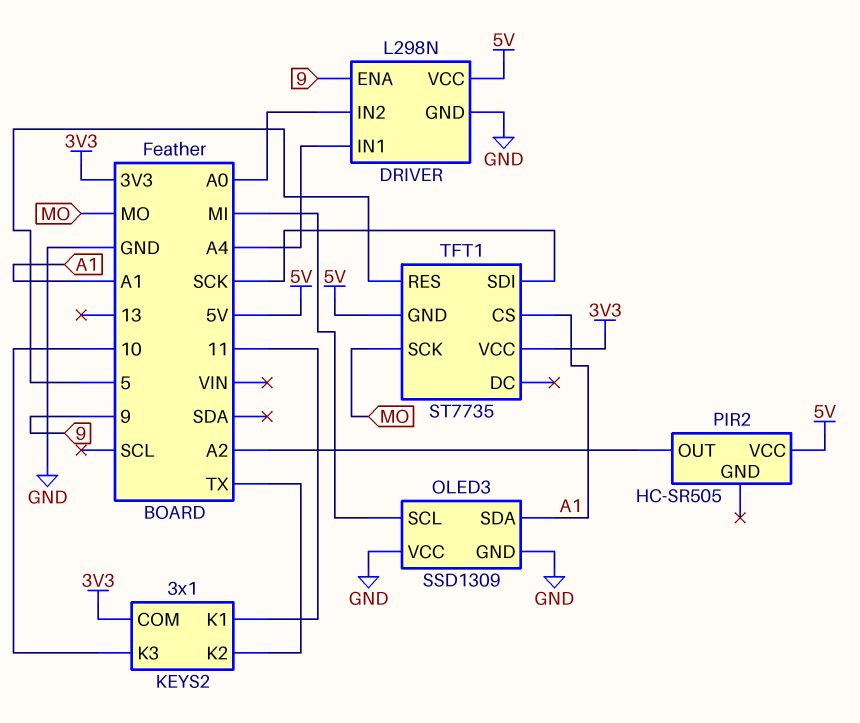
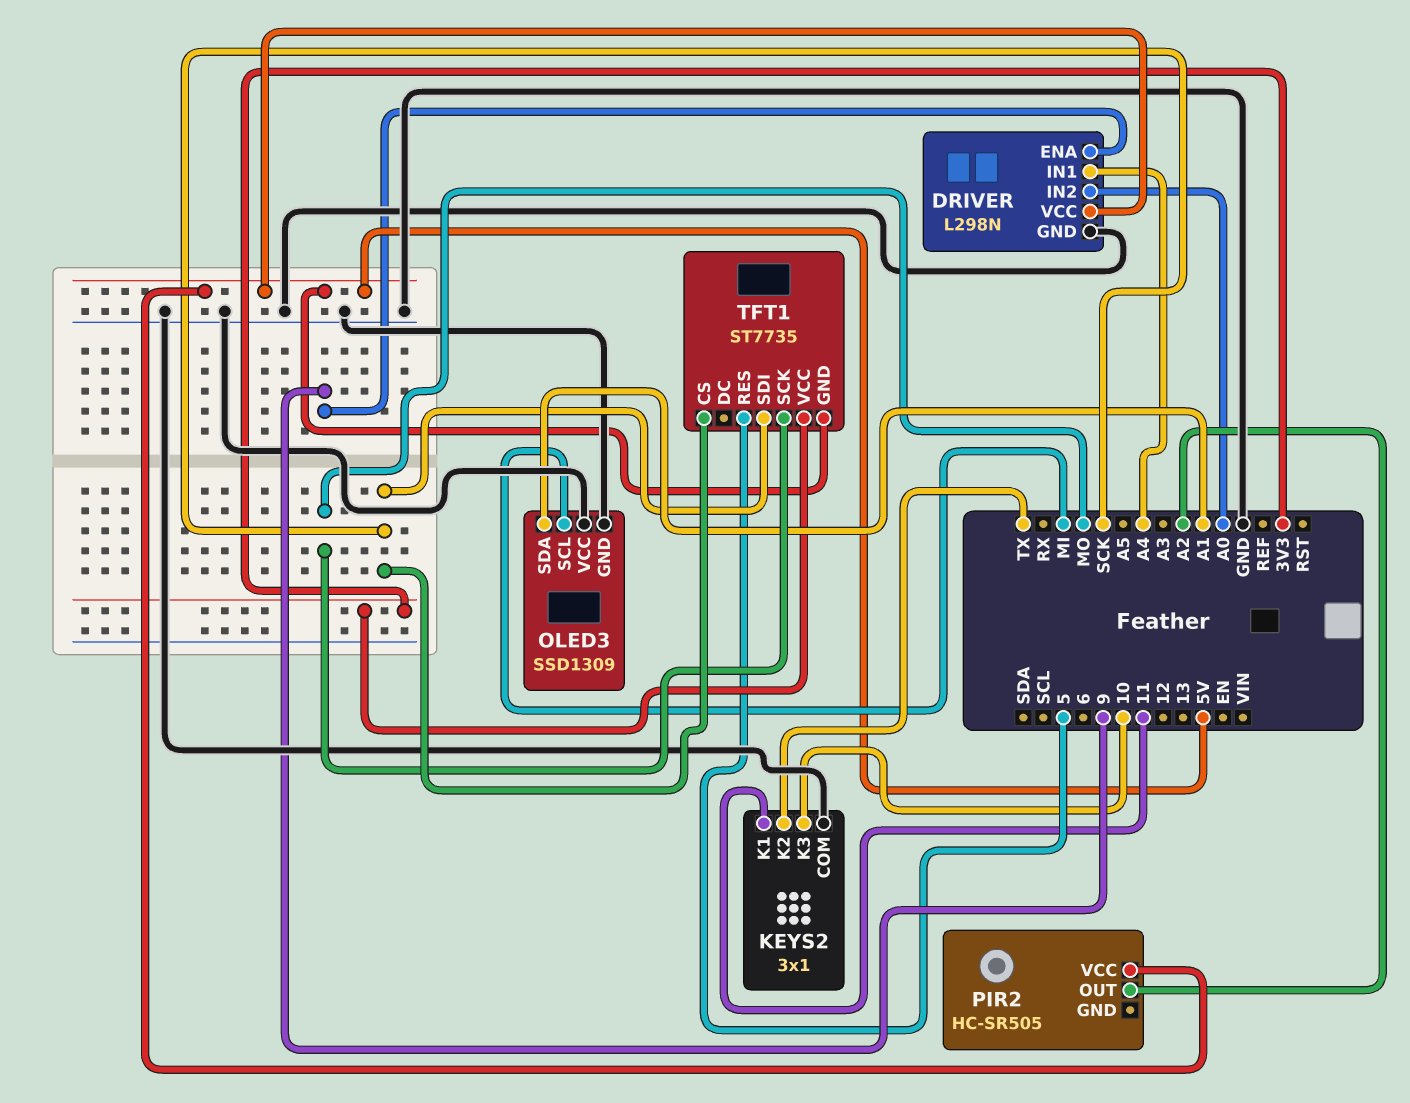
KEYS2 pin COM: 3V3 -> GND
TFT1 pin CS: A1 -> SCK

